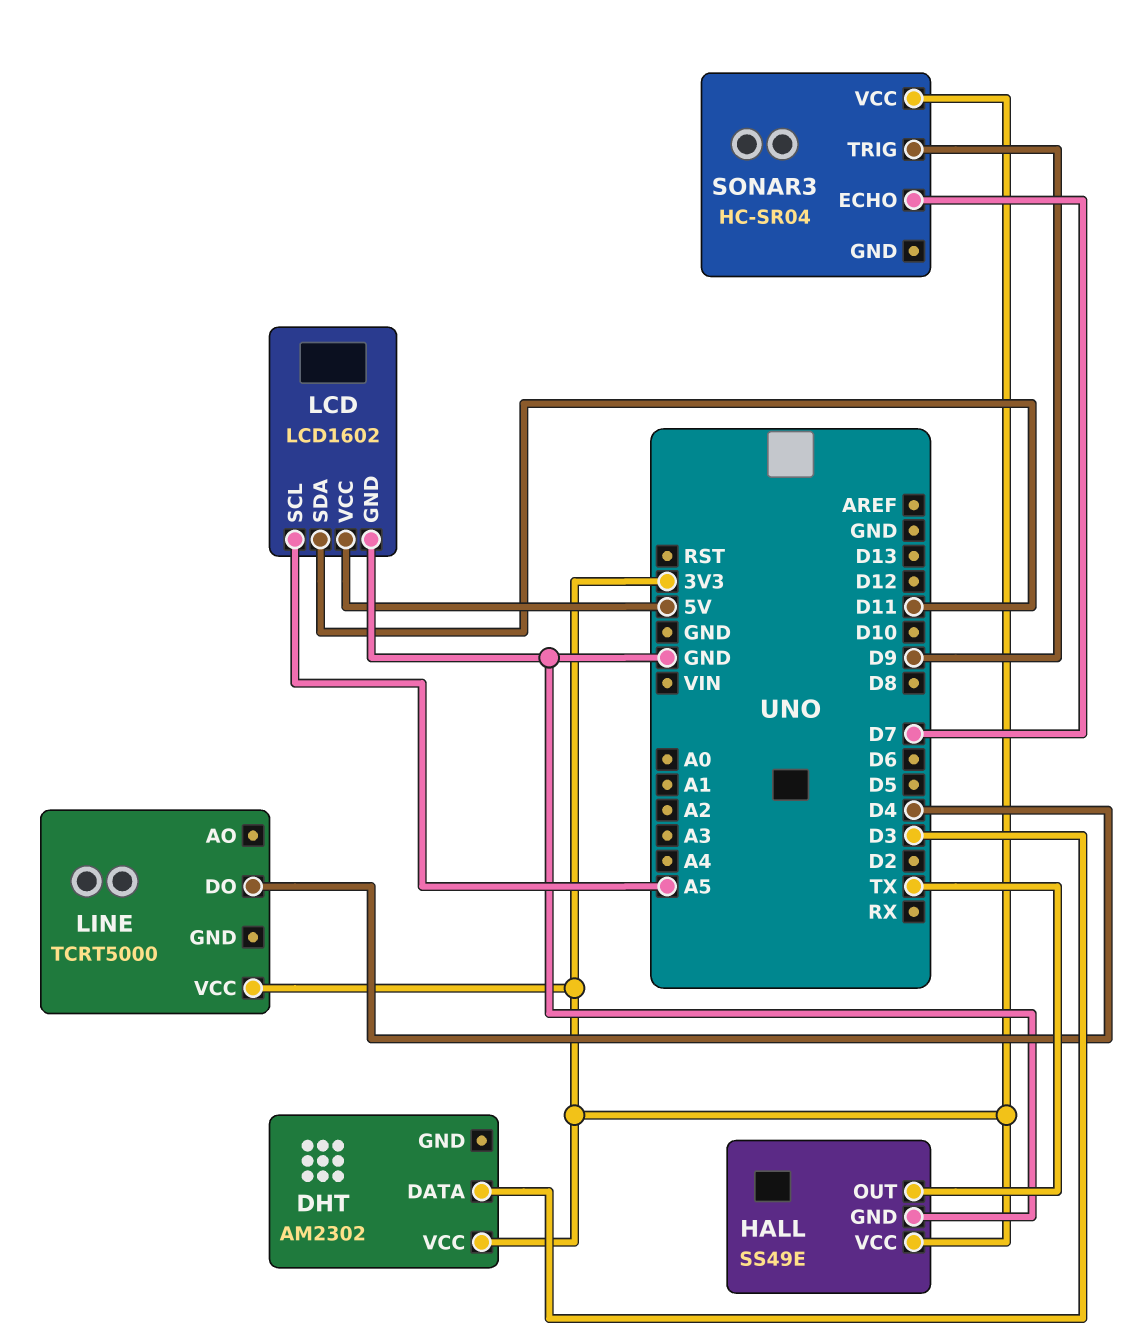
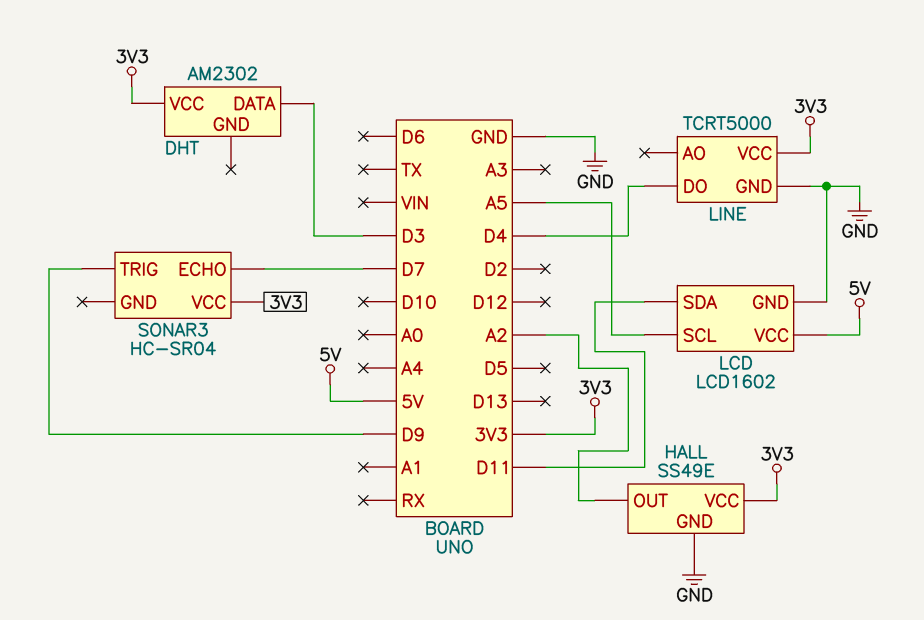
HALL pin OUT: TX -> A2
LINE pin GND: none -> GND

